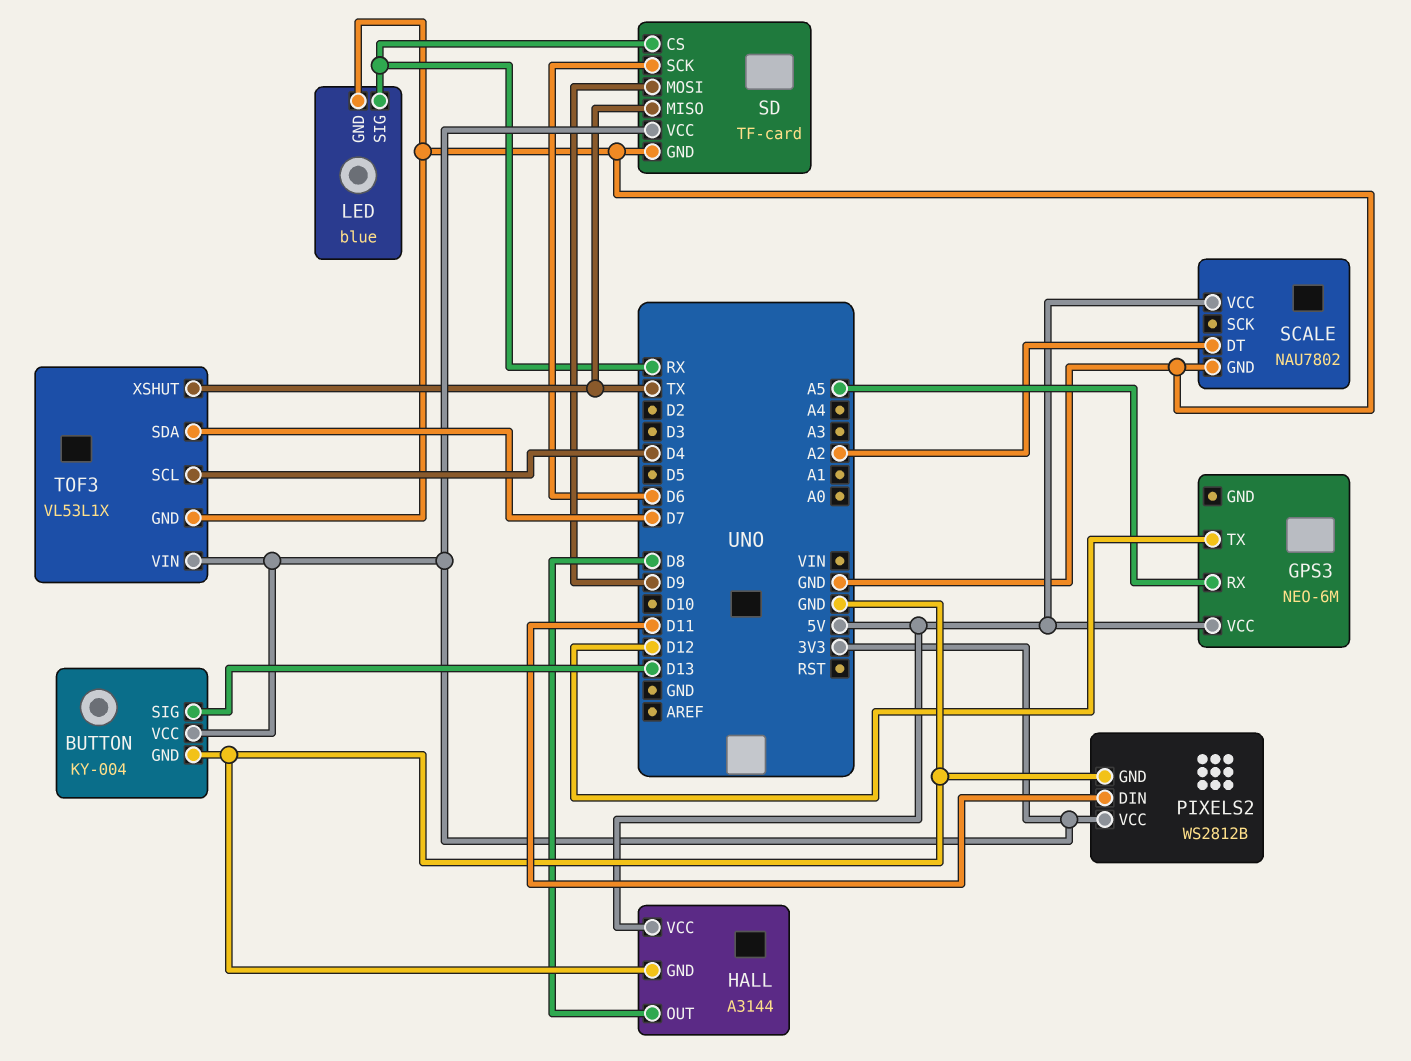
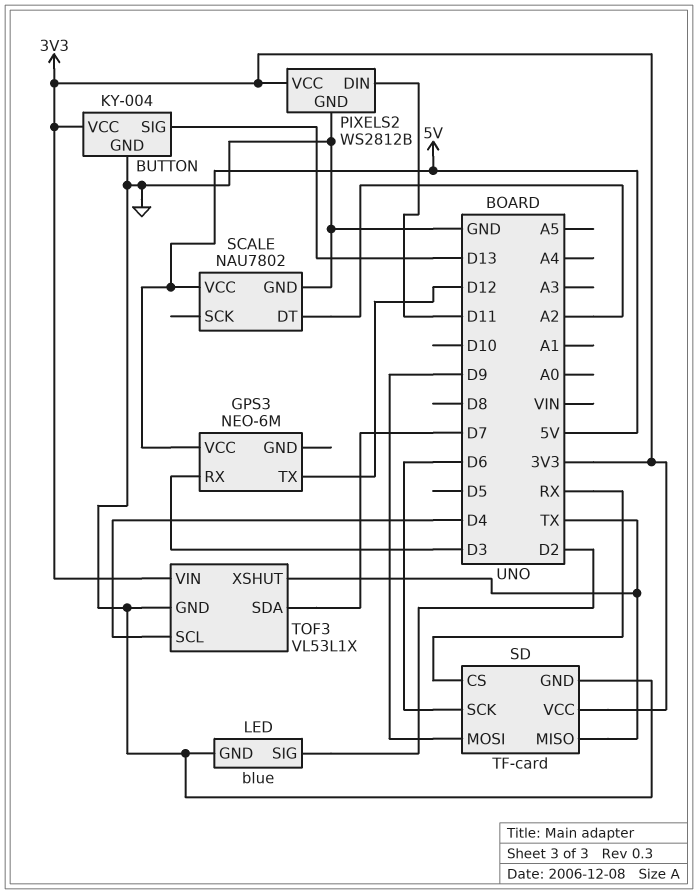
GPS3 pin RX: A5 -> D3
HALL: A3144 -> none
HALL pin GND: GND -> none
HALL pin OUT: D8 -> none
HALL pin VCC: 5V -> none
LED pin SIG: RX -> D2

